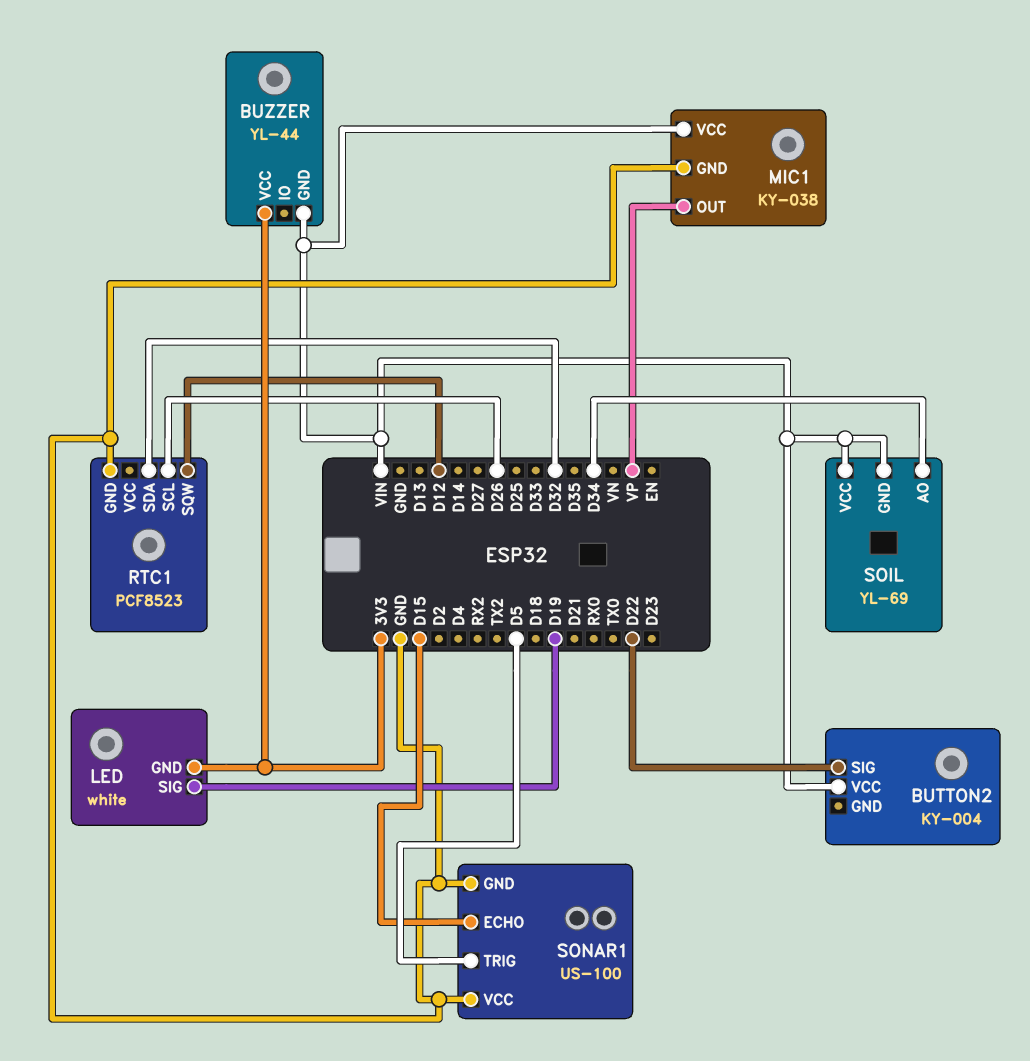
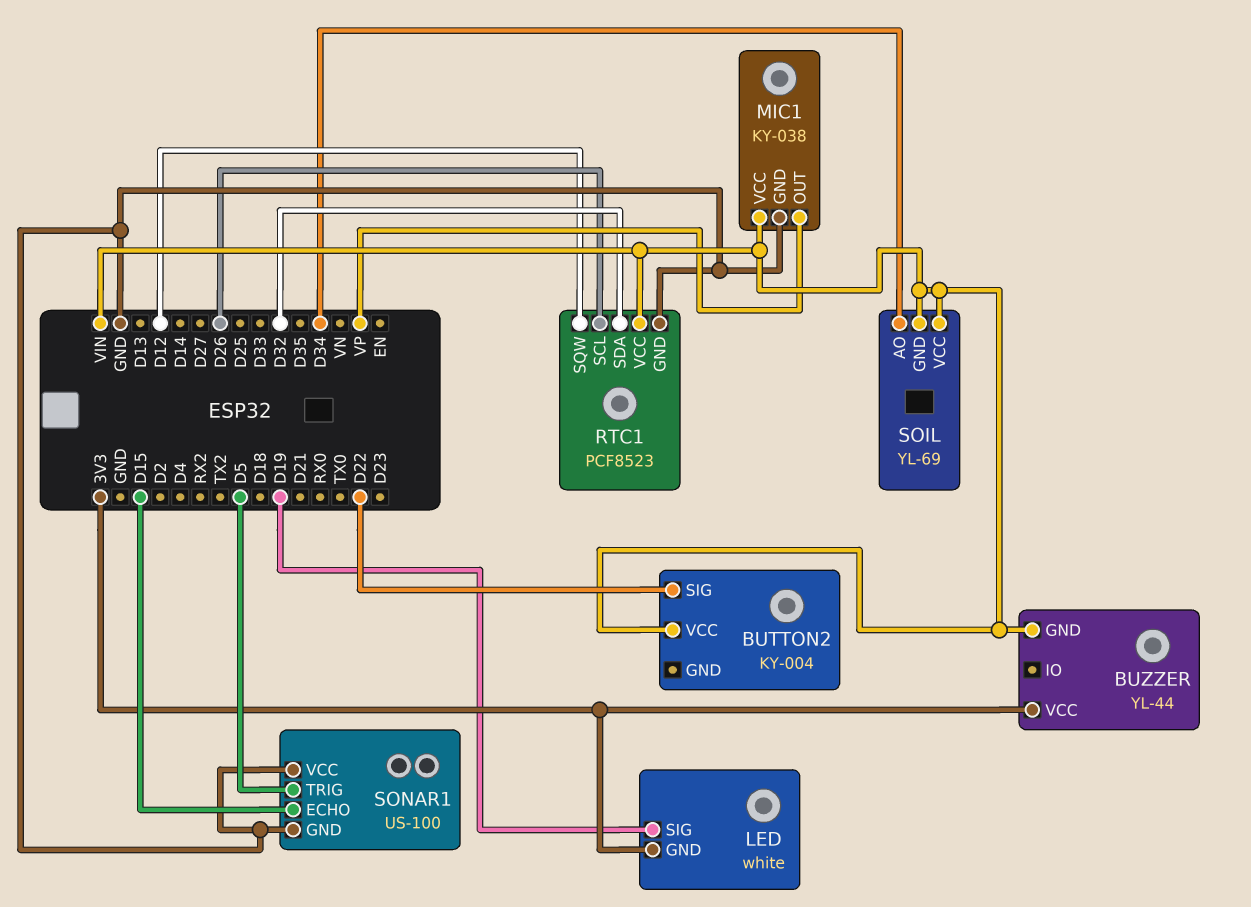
RTC1 pin VCC: none -> VIN

